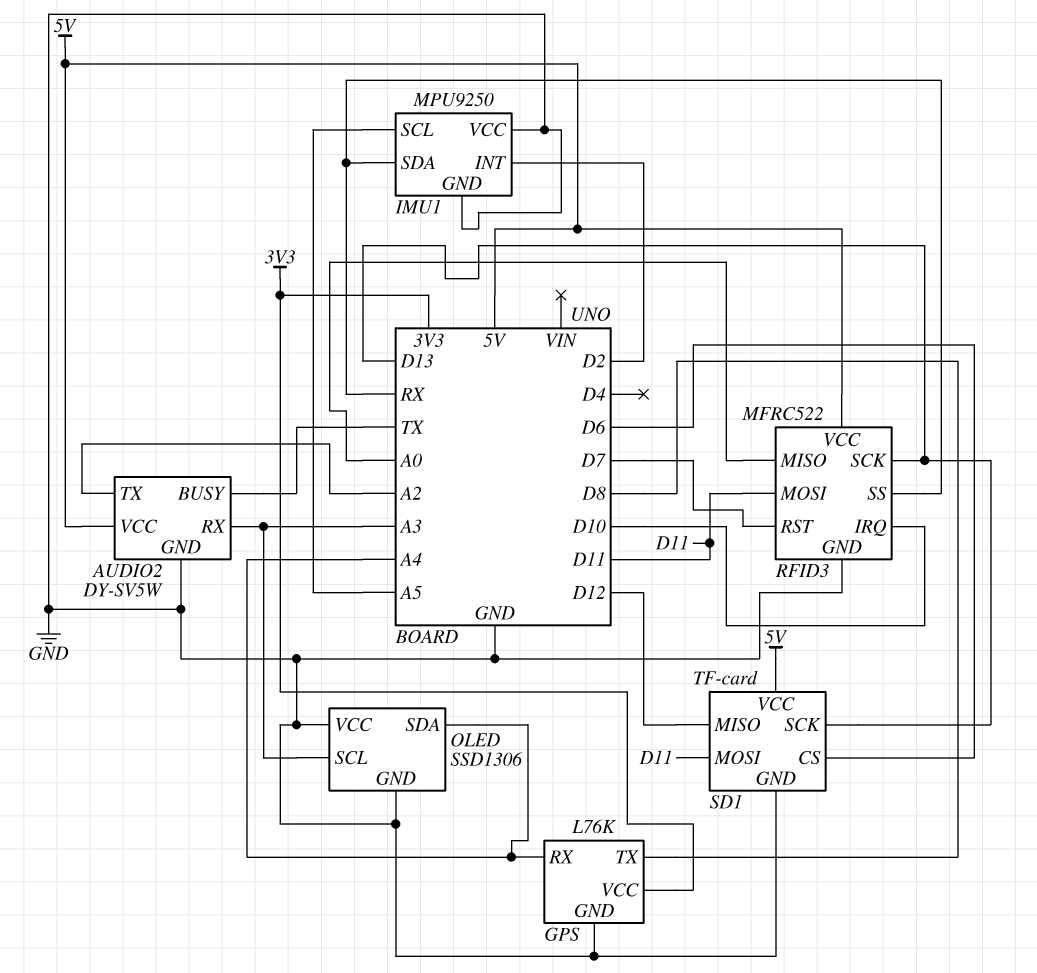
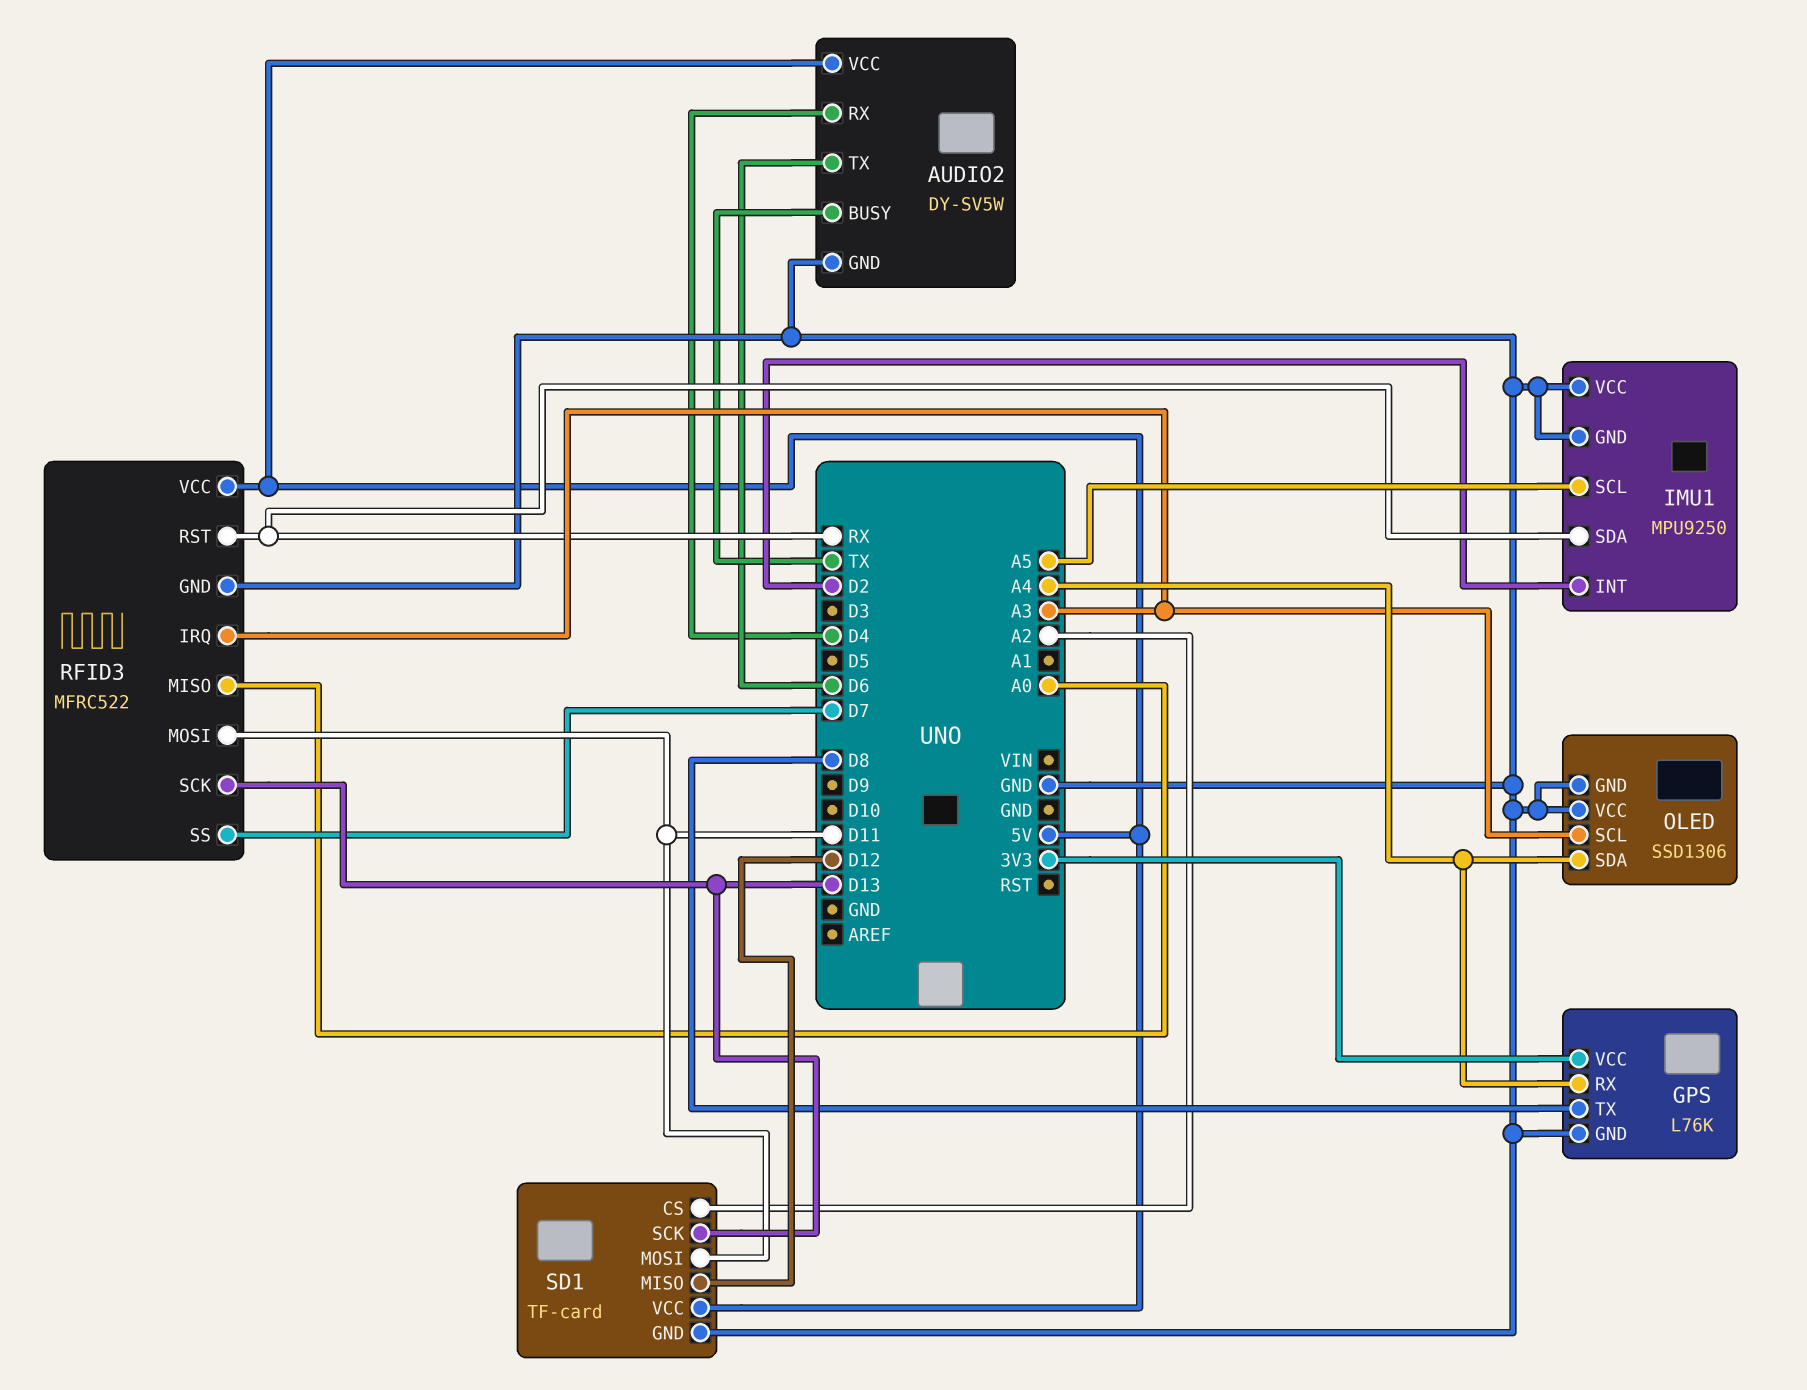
AUDIO2 pin RX: A3 -> D4
AUDIO2 pin TX: A2 -> D6
RFID3 pin IRQ: D10 -> A3
RFID3 pin RST: D7 -> RX
RFID3 pin SS: RX -> D7
SD1 pin CS: D6 -> A2

